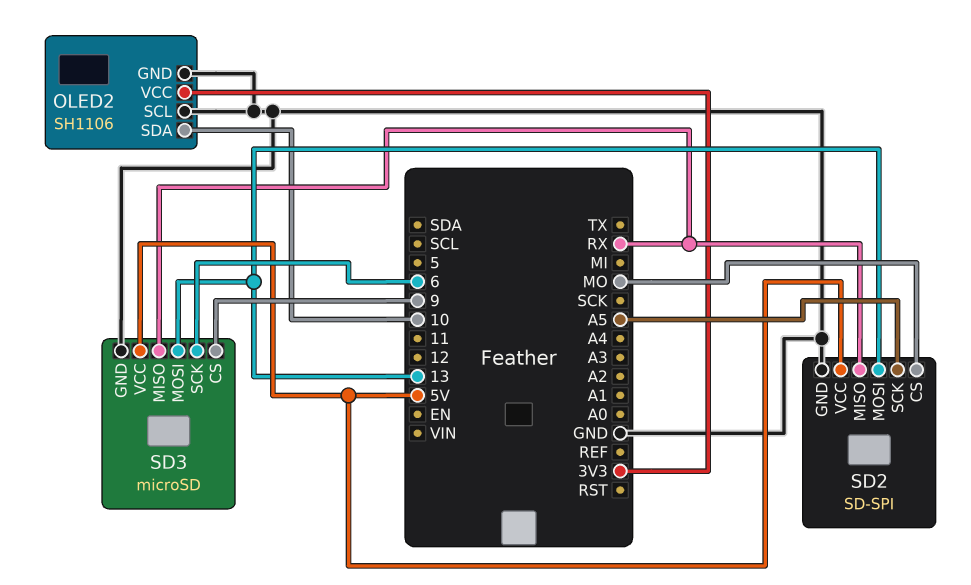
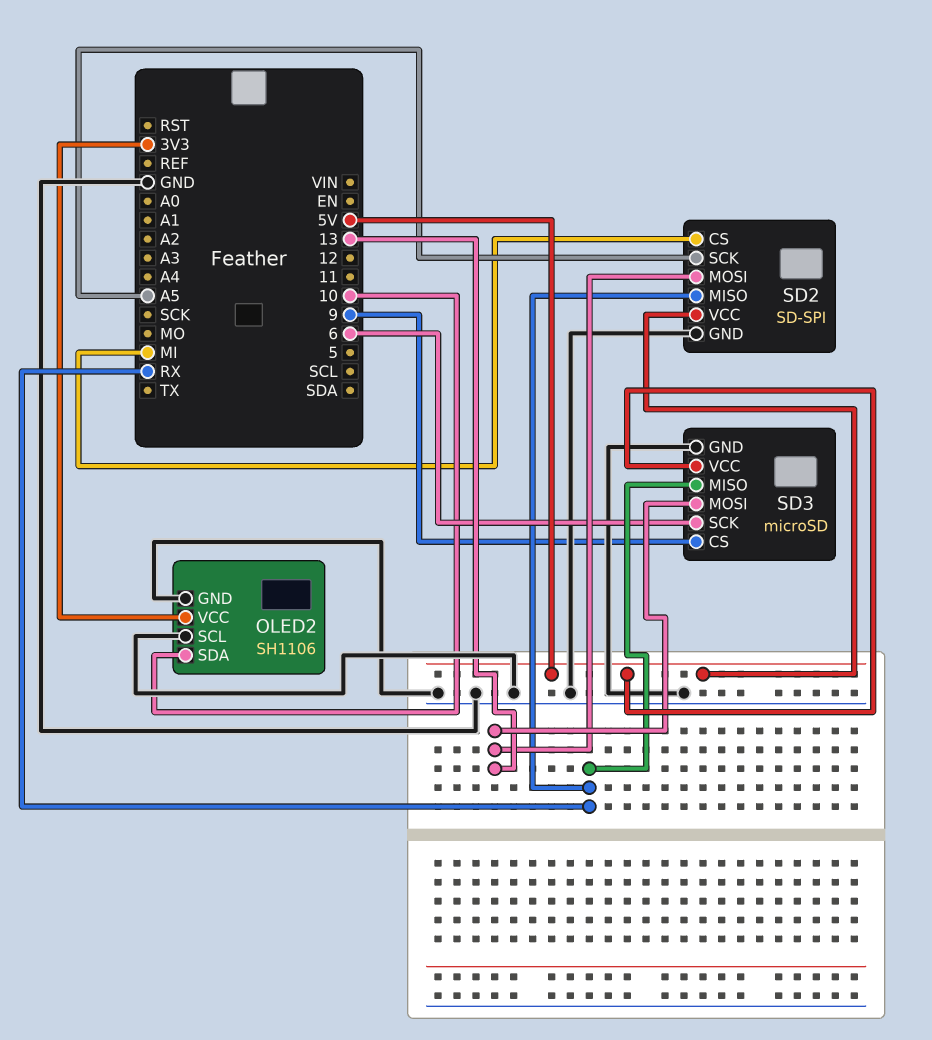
SD2 pin CS: MO -> MI

